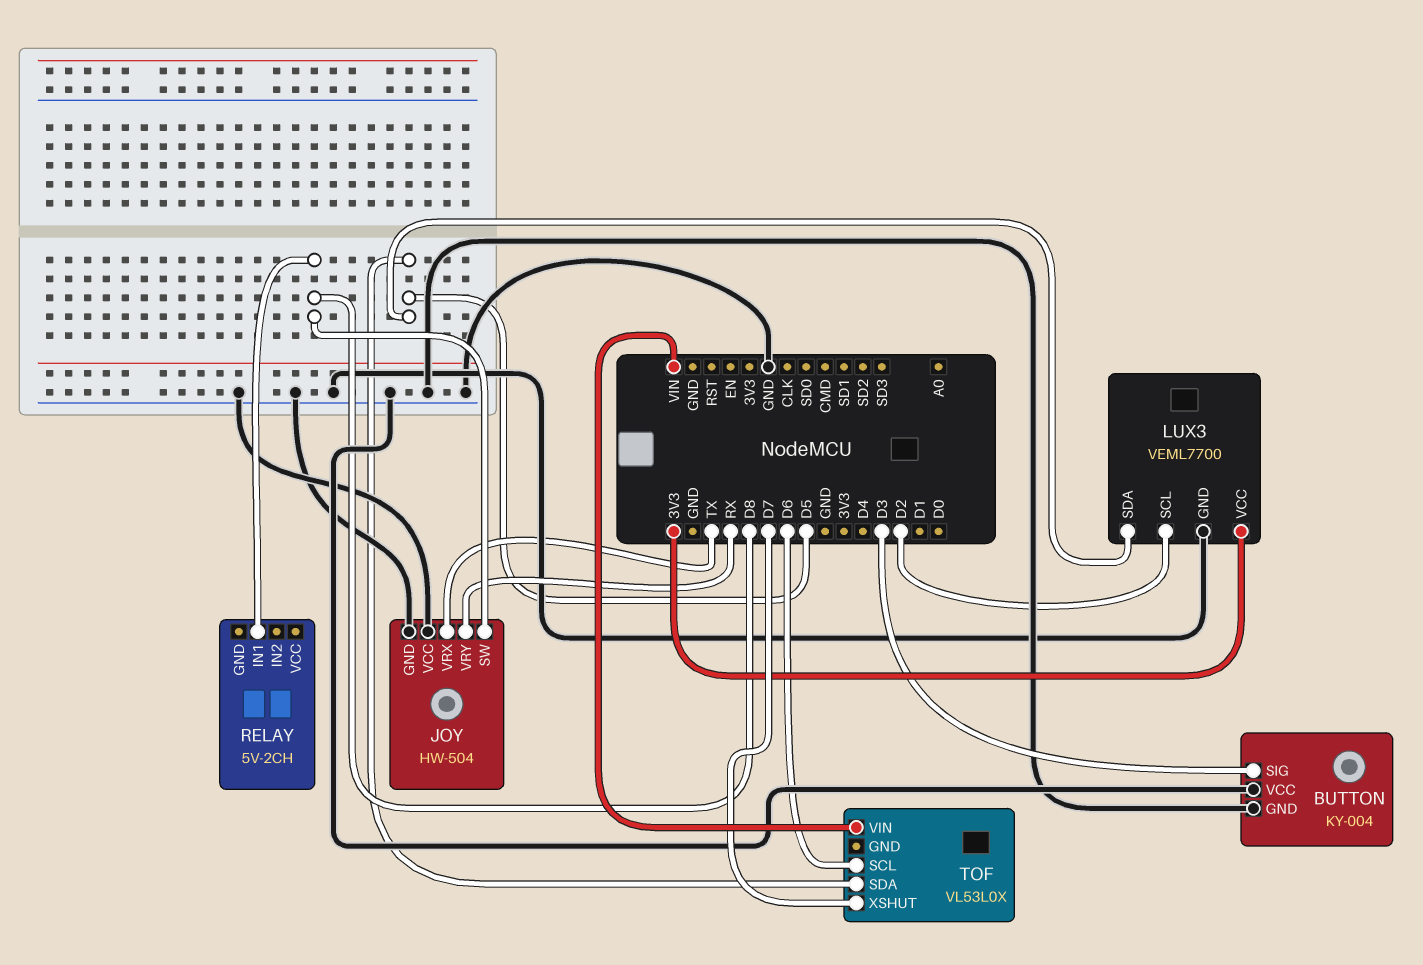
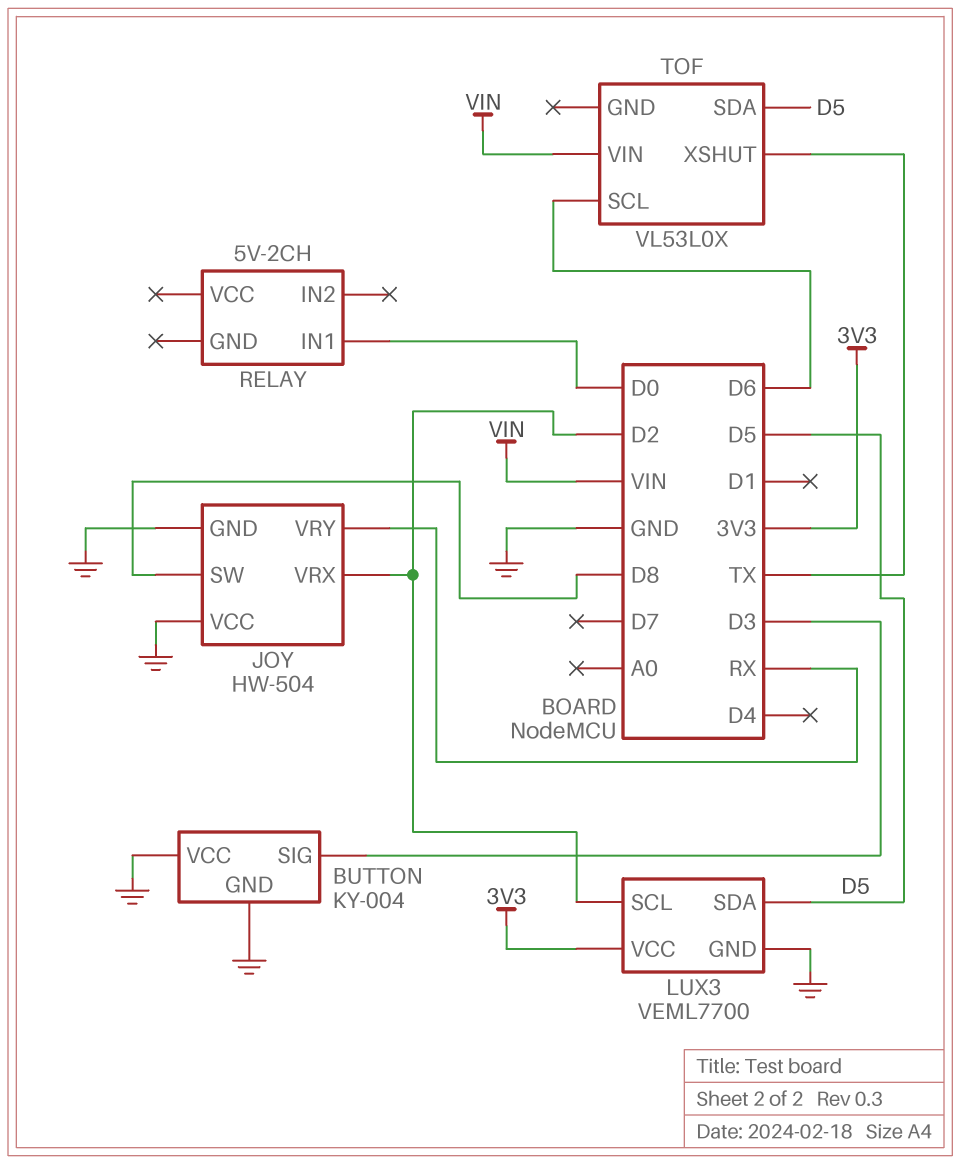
JOY pin VRX: TX -> D2
RELAY pin IN1: D8 -> D0
TOF pin XSHUT: D7 -> TX

